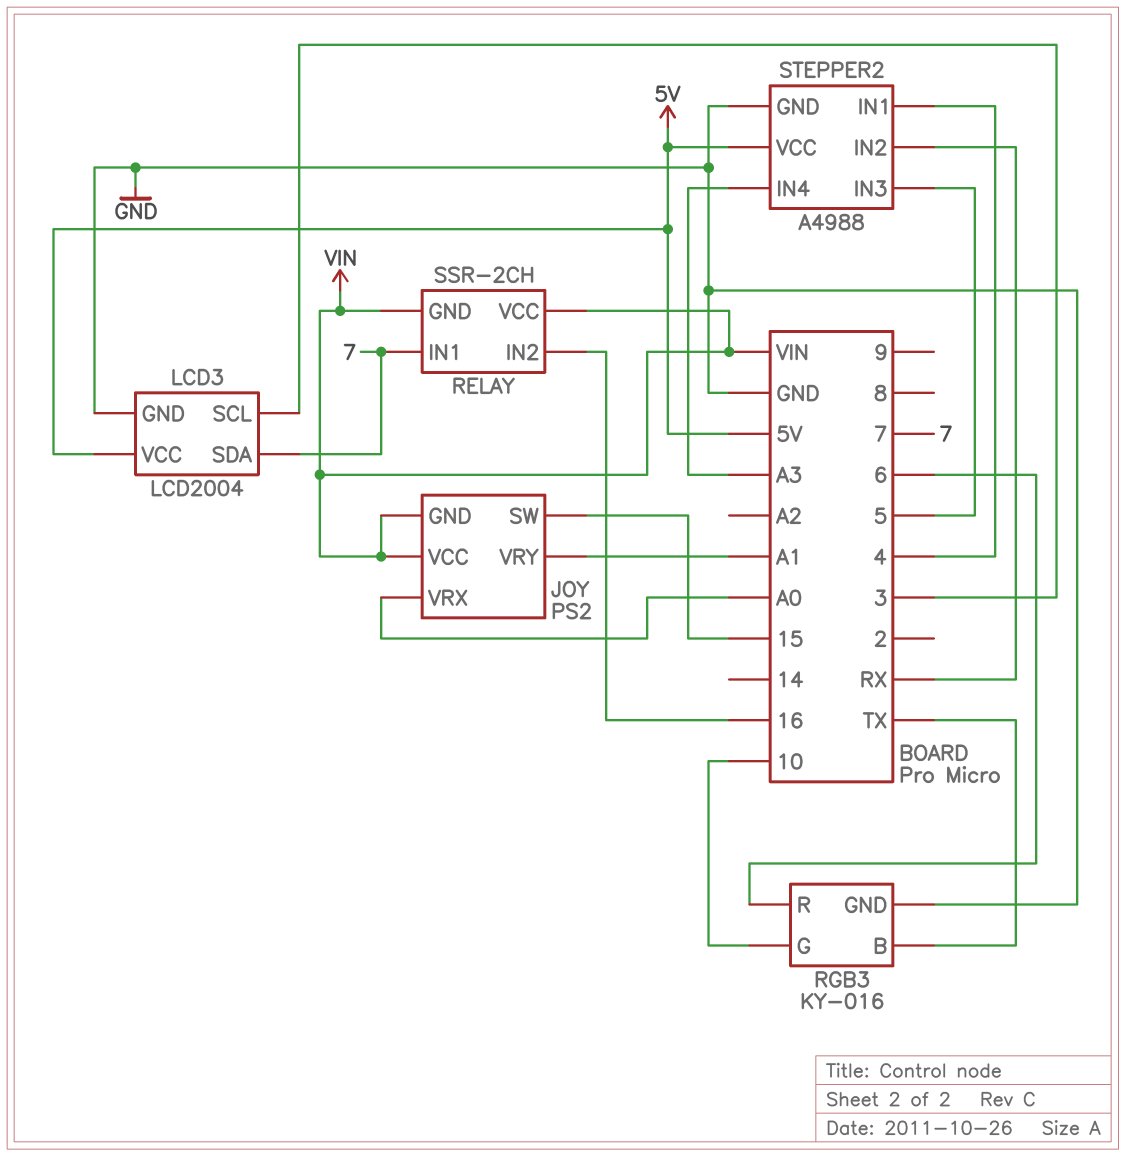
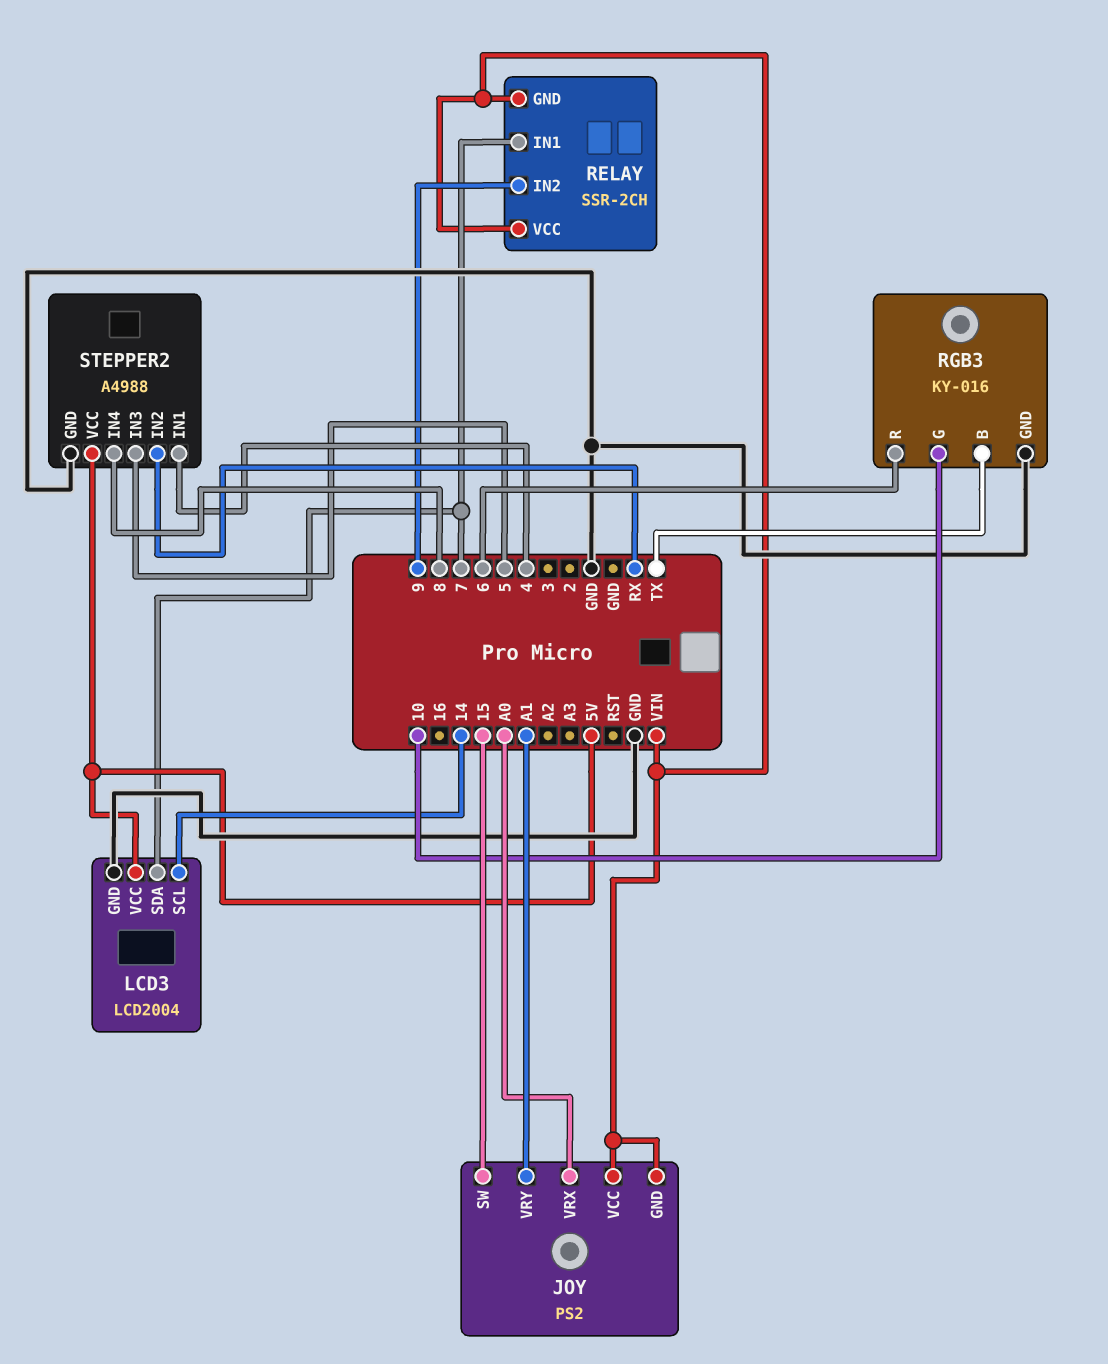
LCD3 pin SCL: 3 -> 14
RELAY pin IN2: 16 -> 9
STEPPER2 pin IN4: A3 -> 8

